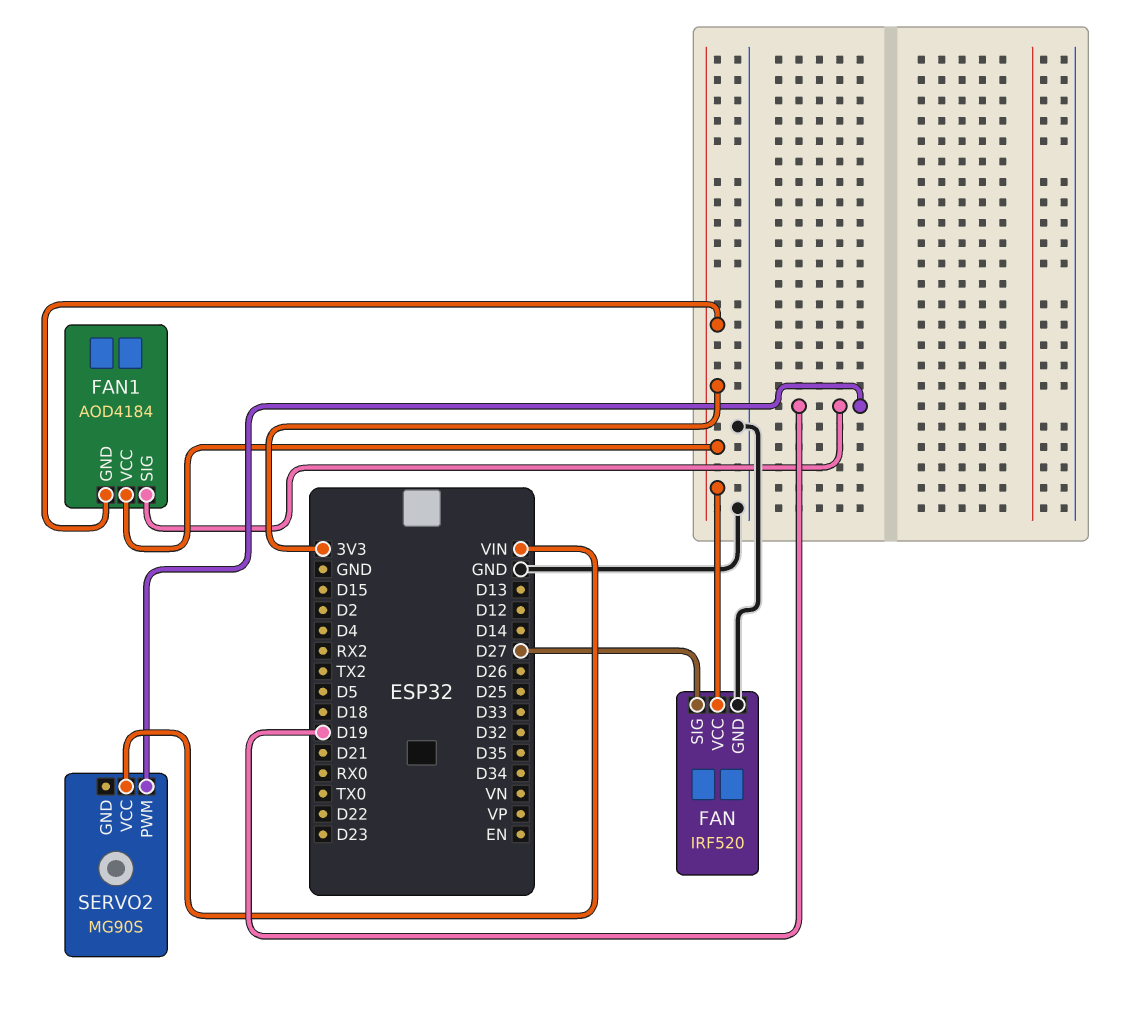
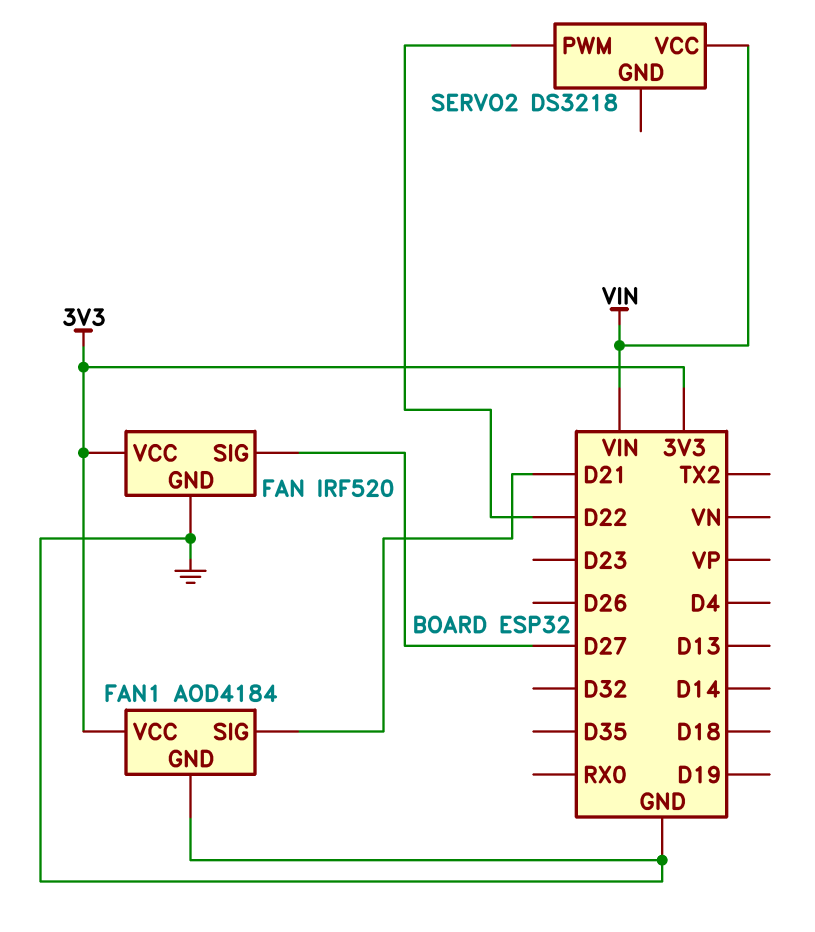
FAN1 pin GND: 3V3 -> GND
FAN1 pin SIG: D19 -> D21
SERVO2: MG90S -> DS3218
SERVO2 pin PWM: D19 -> D22

